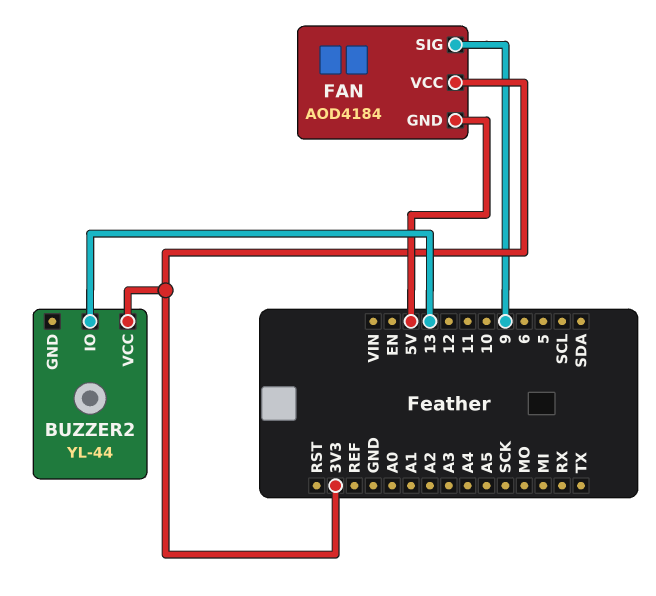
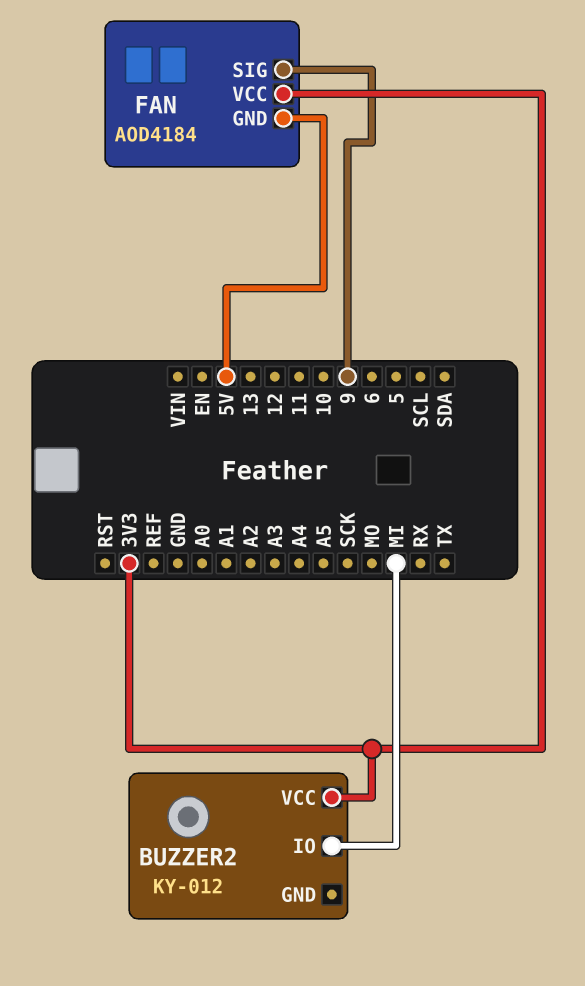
BUZZER2: YL-44 -> KY-012
BUZZER2 pin IO: 13 -> MI

